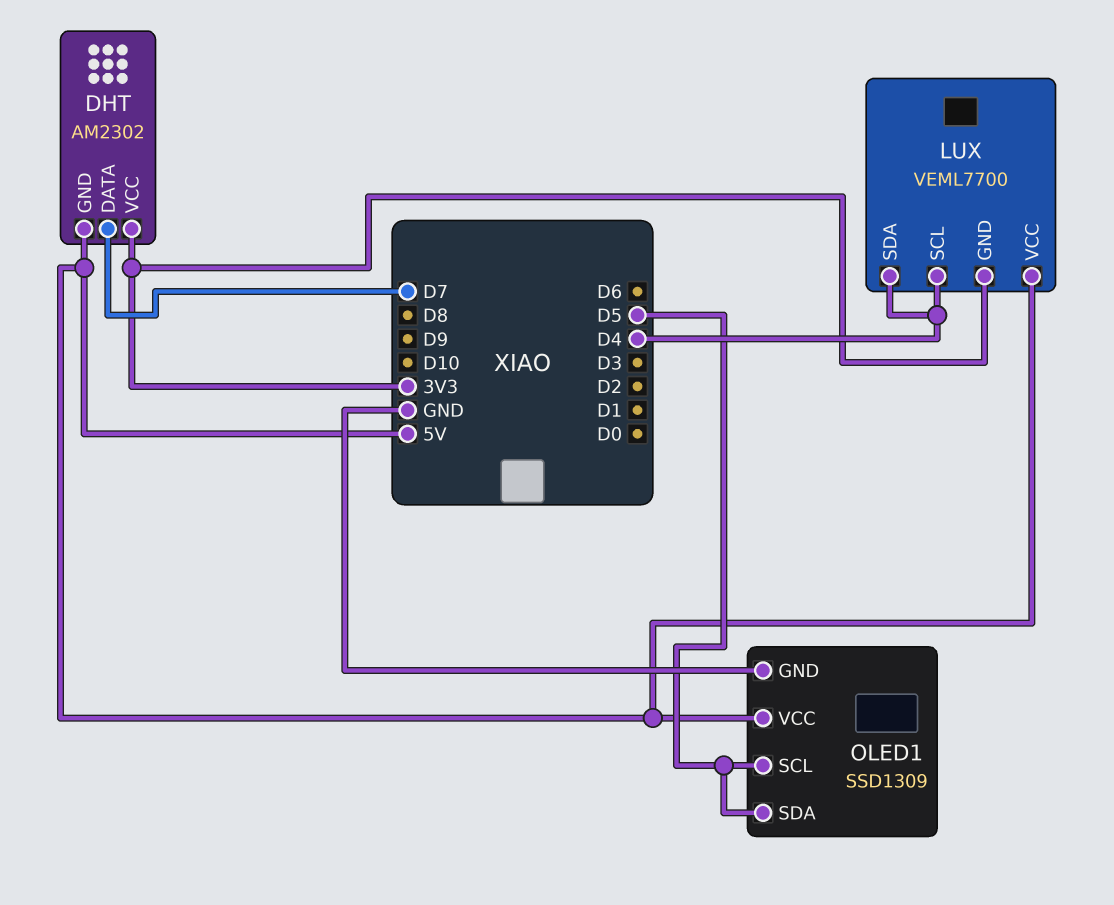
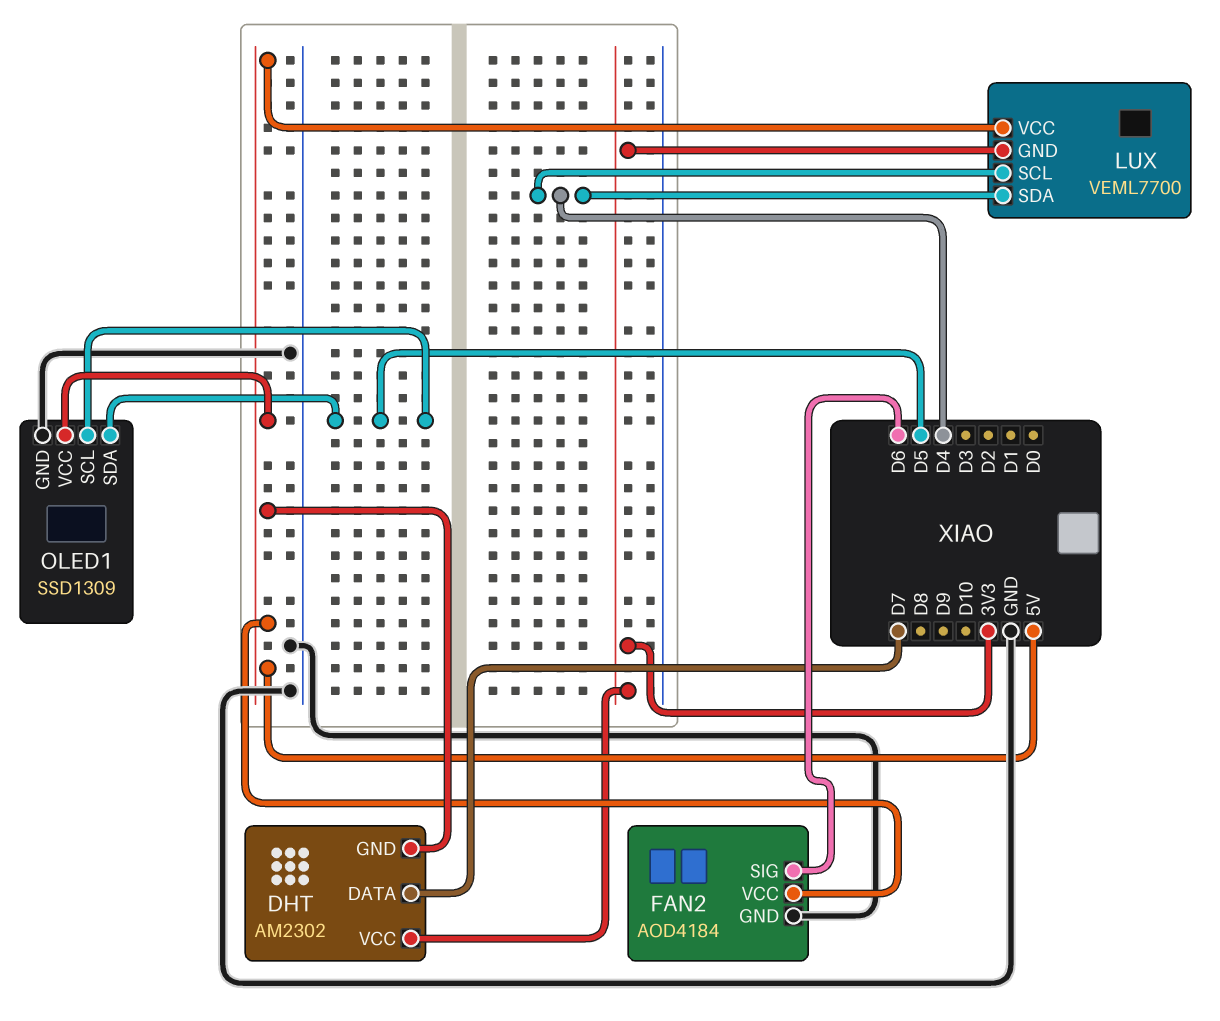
FAN2: none -> AOD4184
FAN2 pin GND: none -> GND
FAN2 pin SIG: none -> D6
FAN2 pin VCC: none -> 5V

